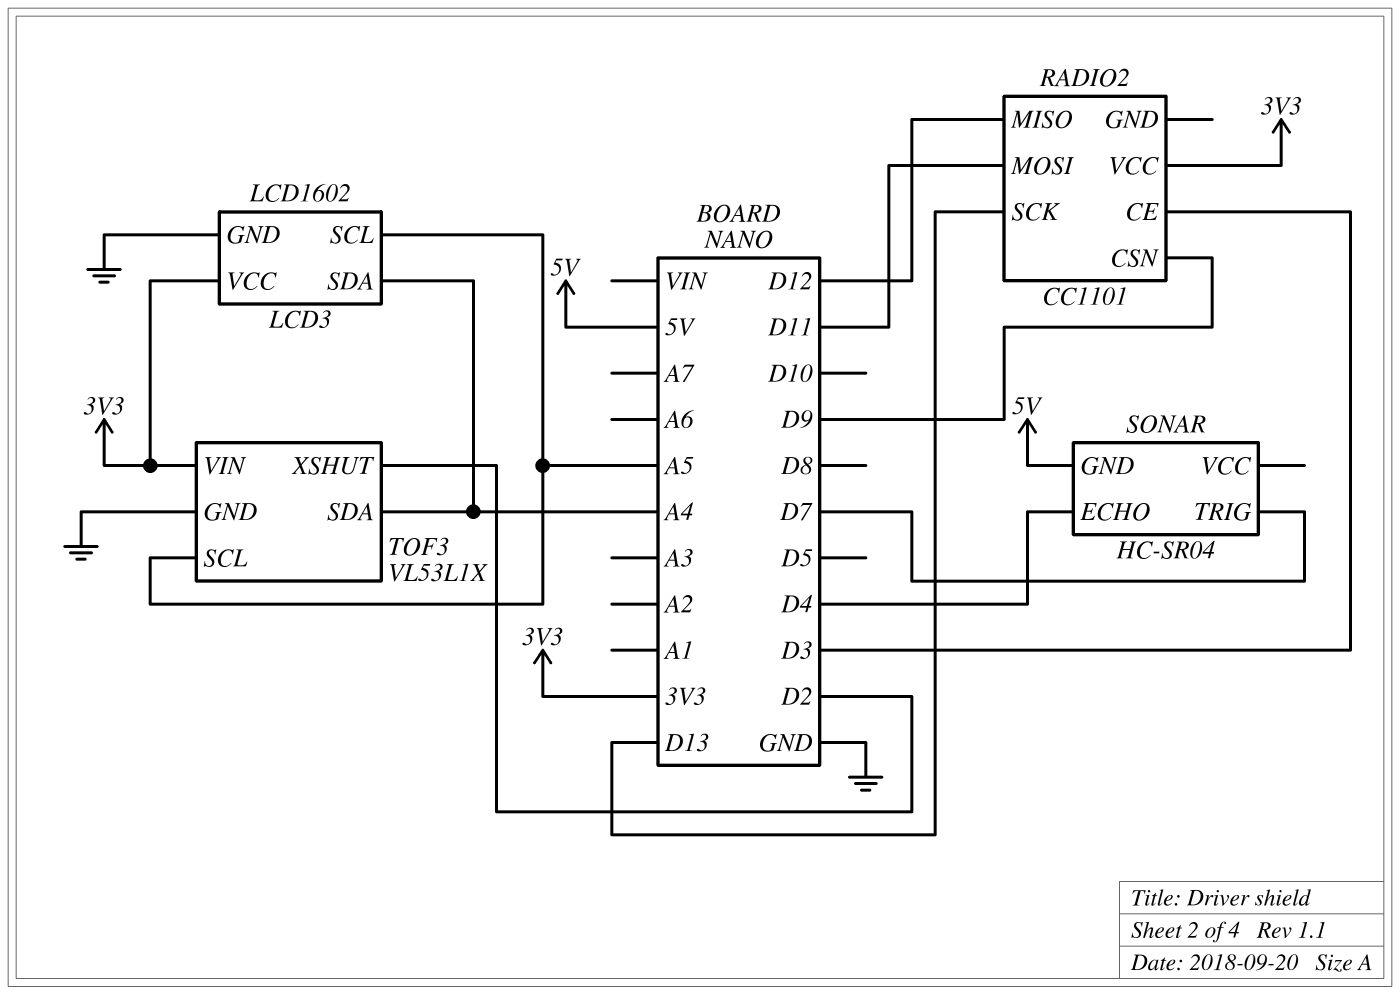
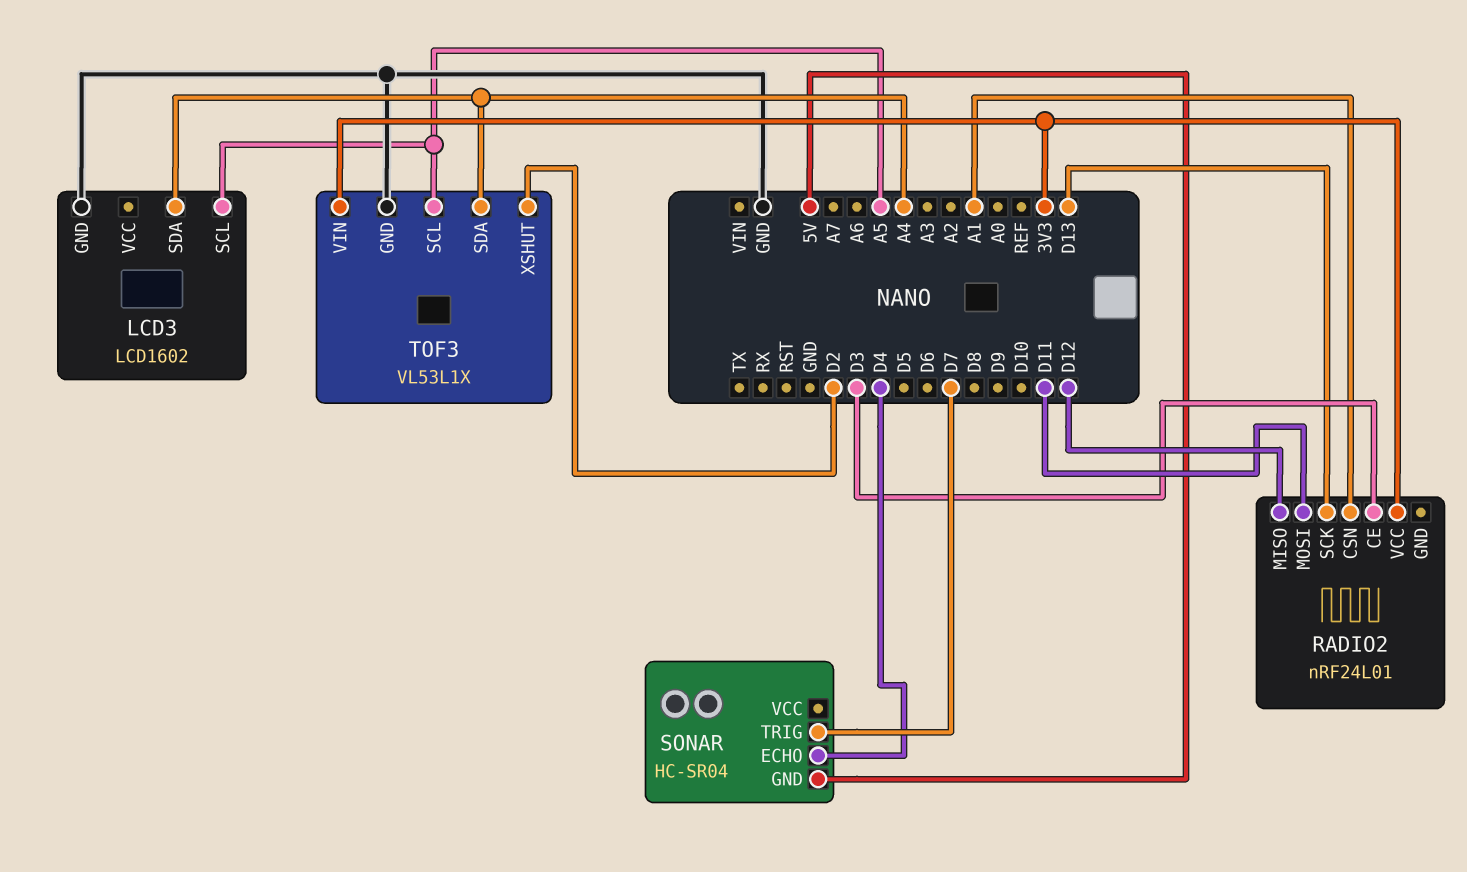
LCD3 pin VCC: 3V3 -> none
RADIO2: CC1101 -> nRF24L01
RADIO2 pin CSN: D9 -> A1

